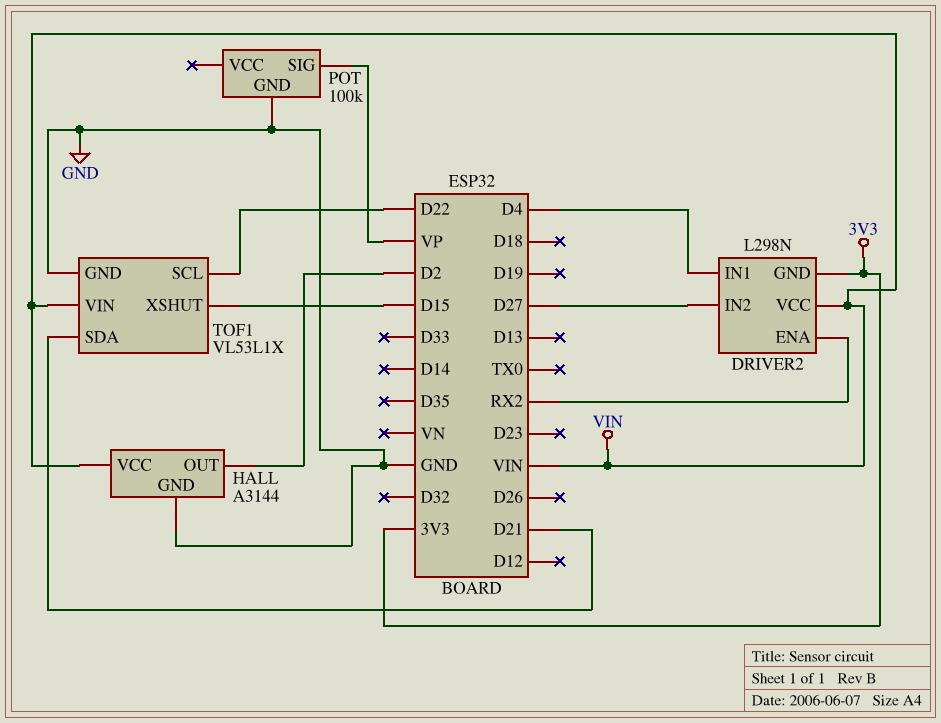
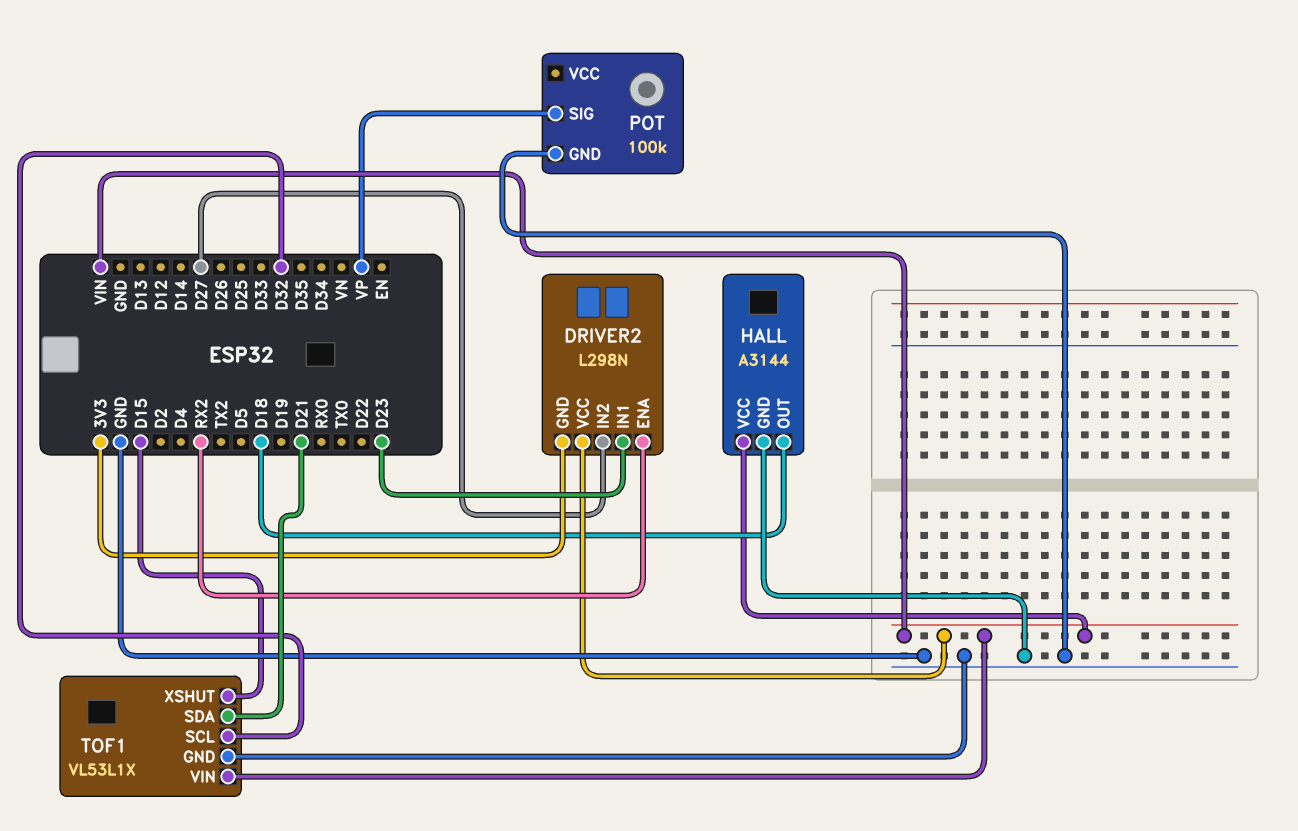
DRIVER2 pin IN1: D4 -> D23
HALL pin OUT: D2 -> D18
TOF1 pin SCL: D22 -> D32

